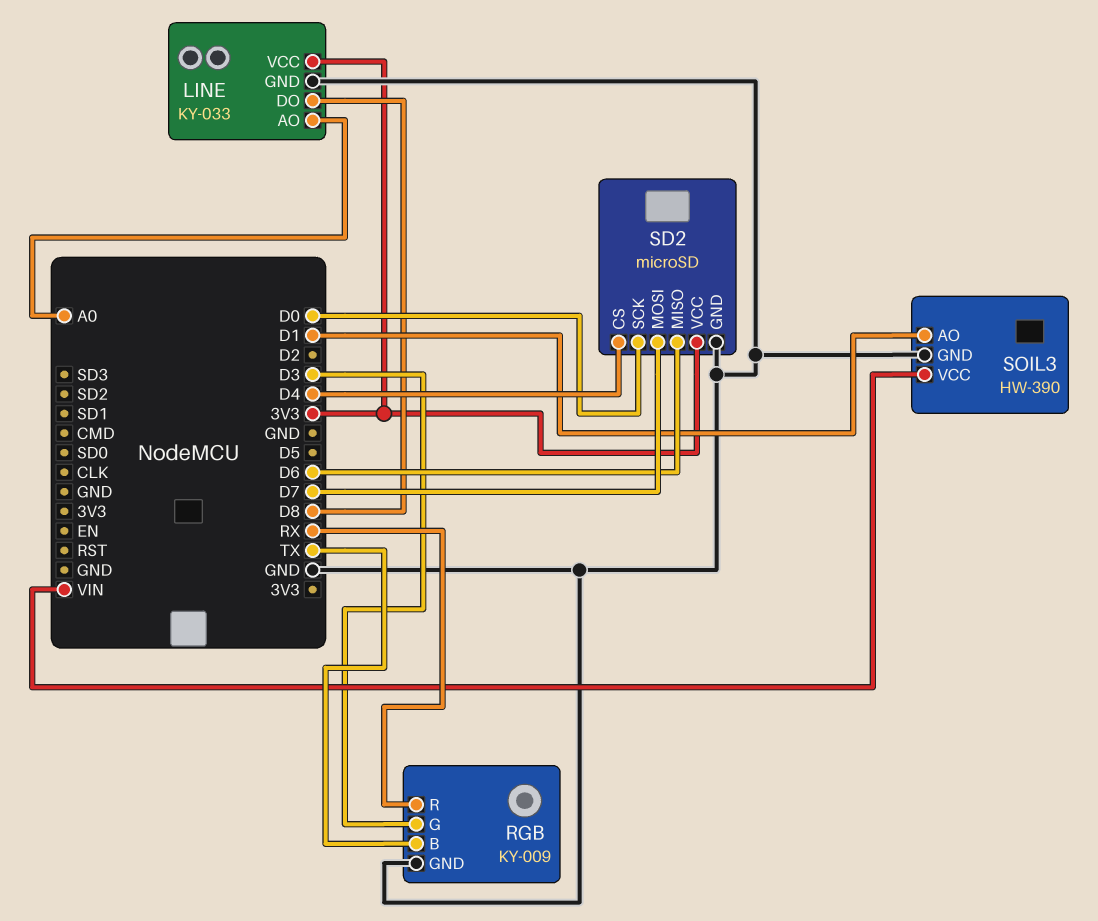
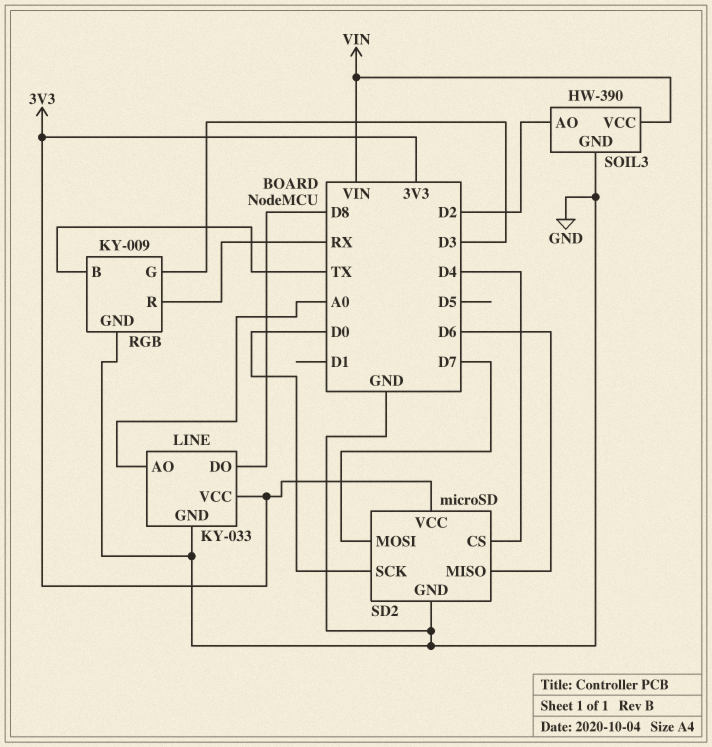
SOIL3 pin AO: D1 -> D2

